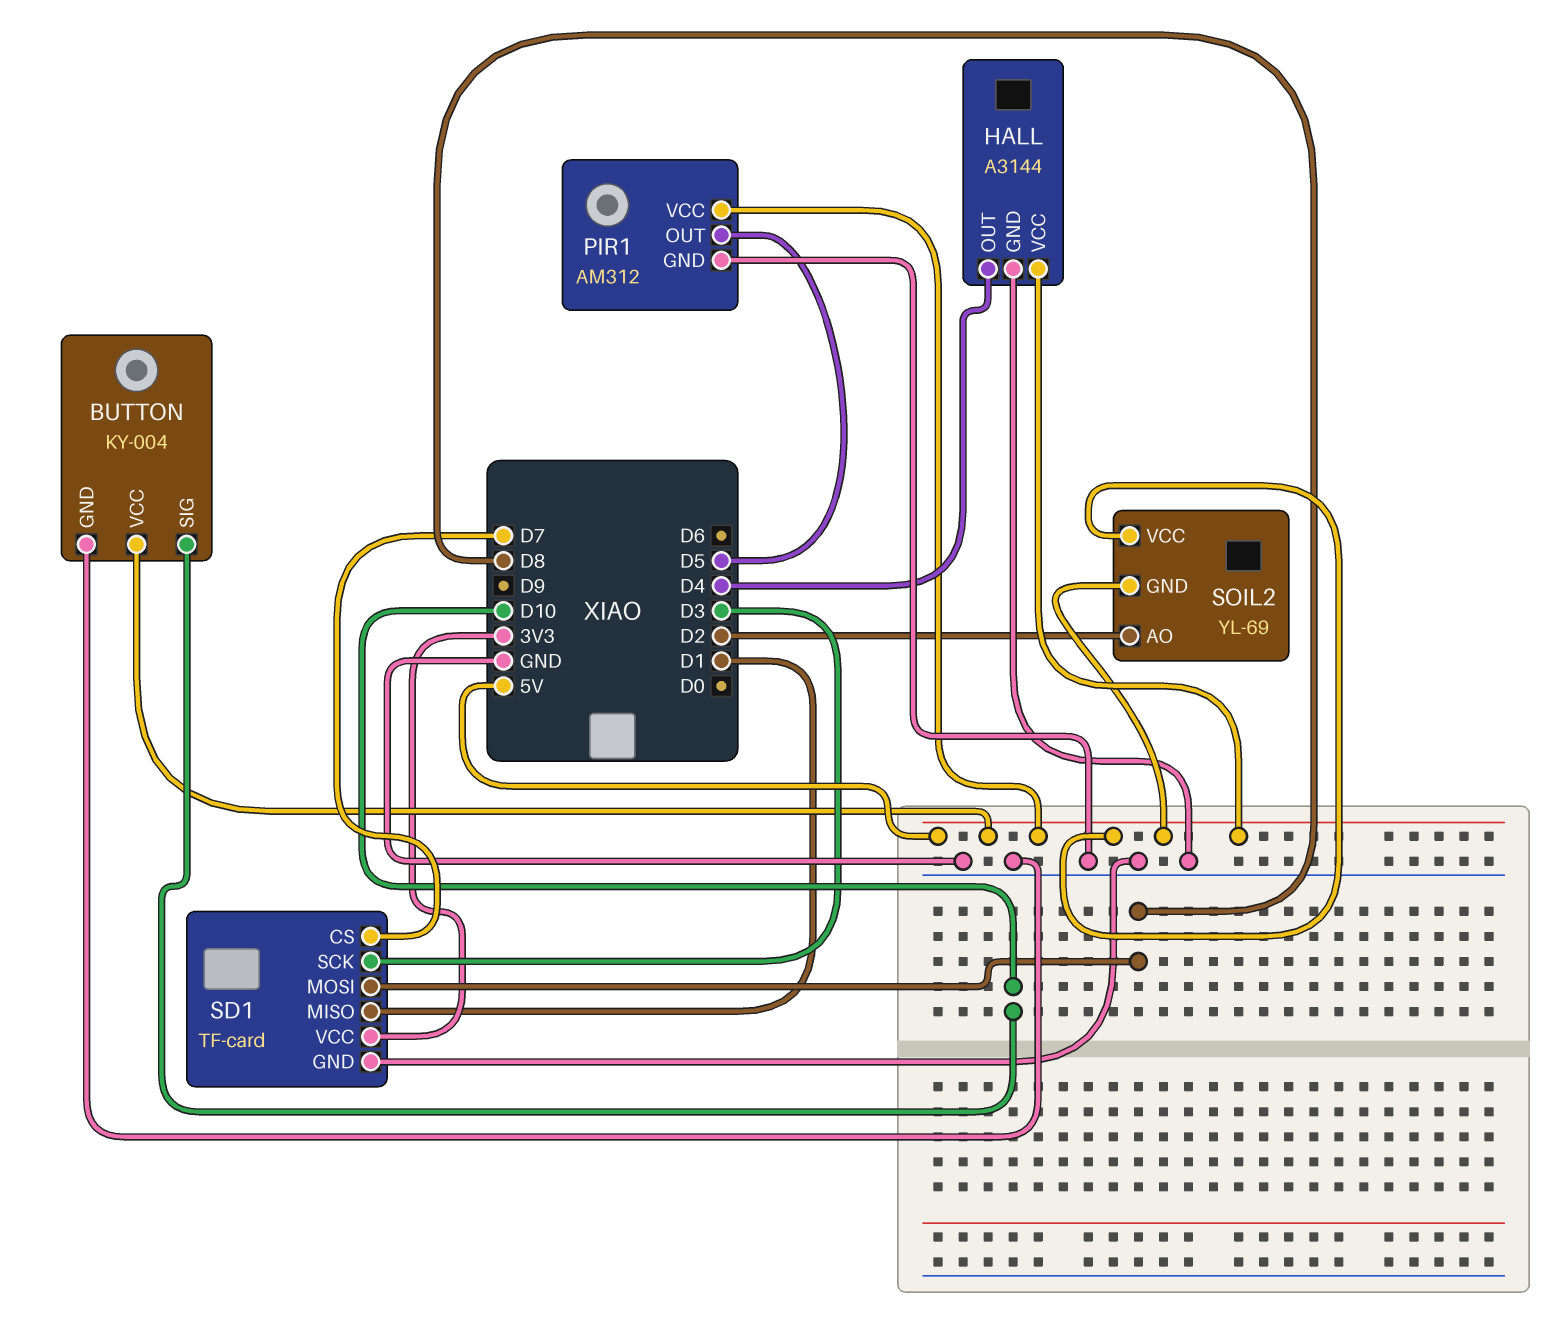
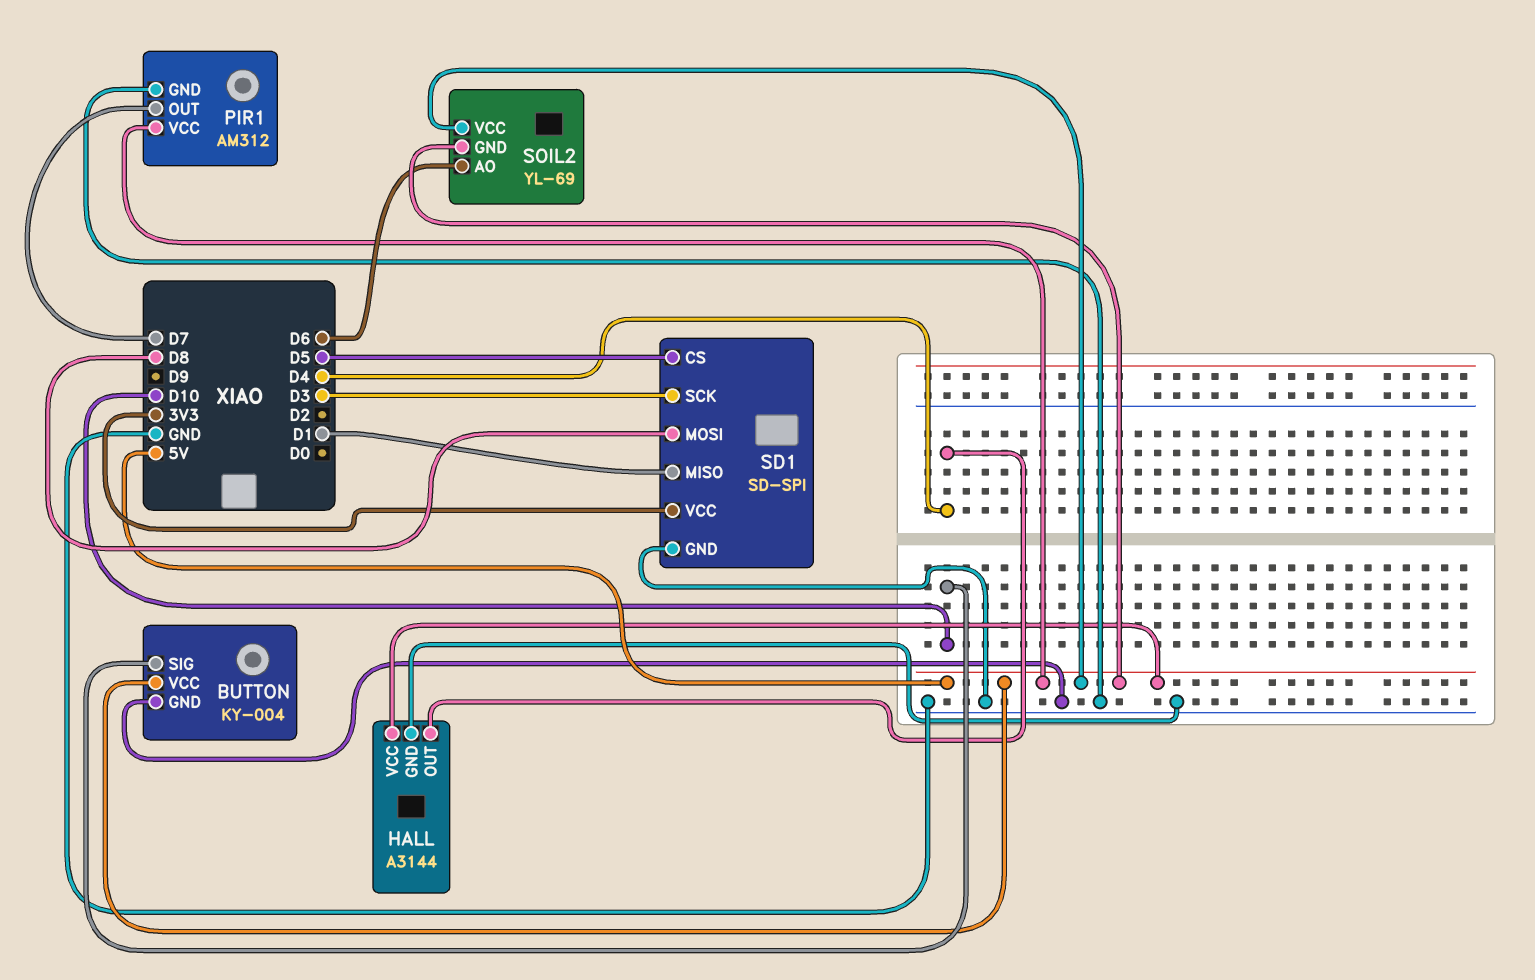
PIR1 pin OUT: D5 -> D7
SD1: TF-card -> SD-SPI
SD1 pin CS: D7 -> D5
SOIL2 pin AO: D2 -> D6

